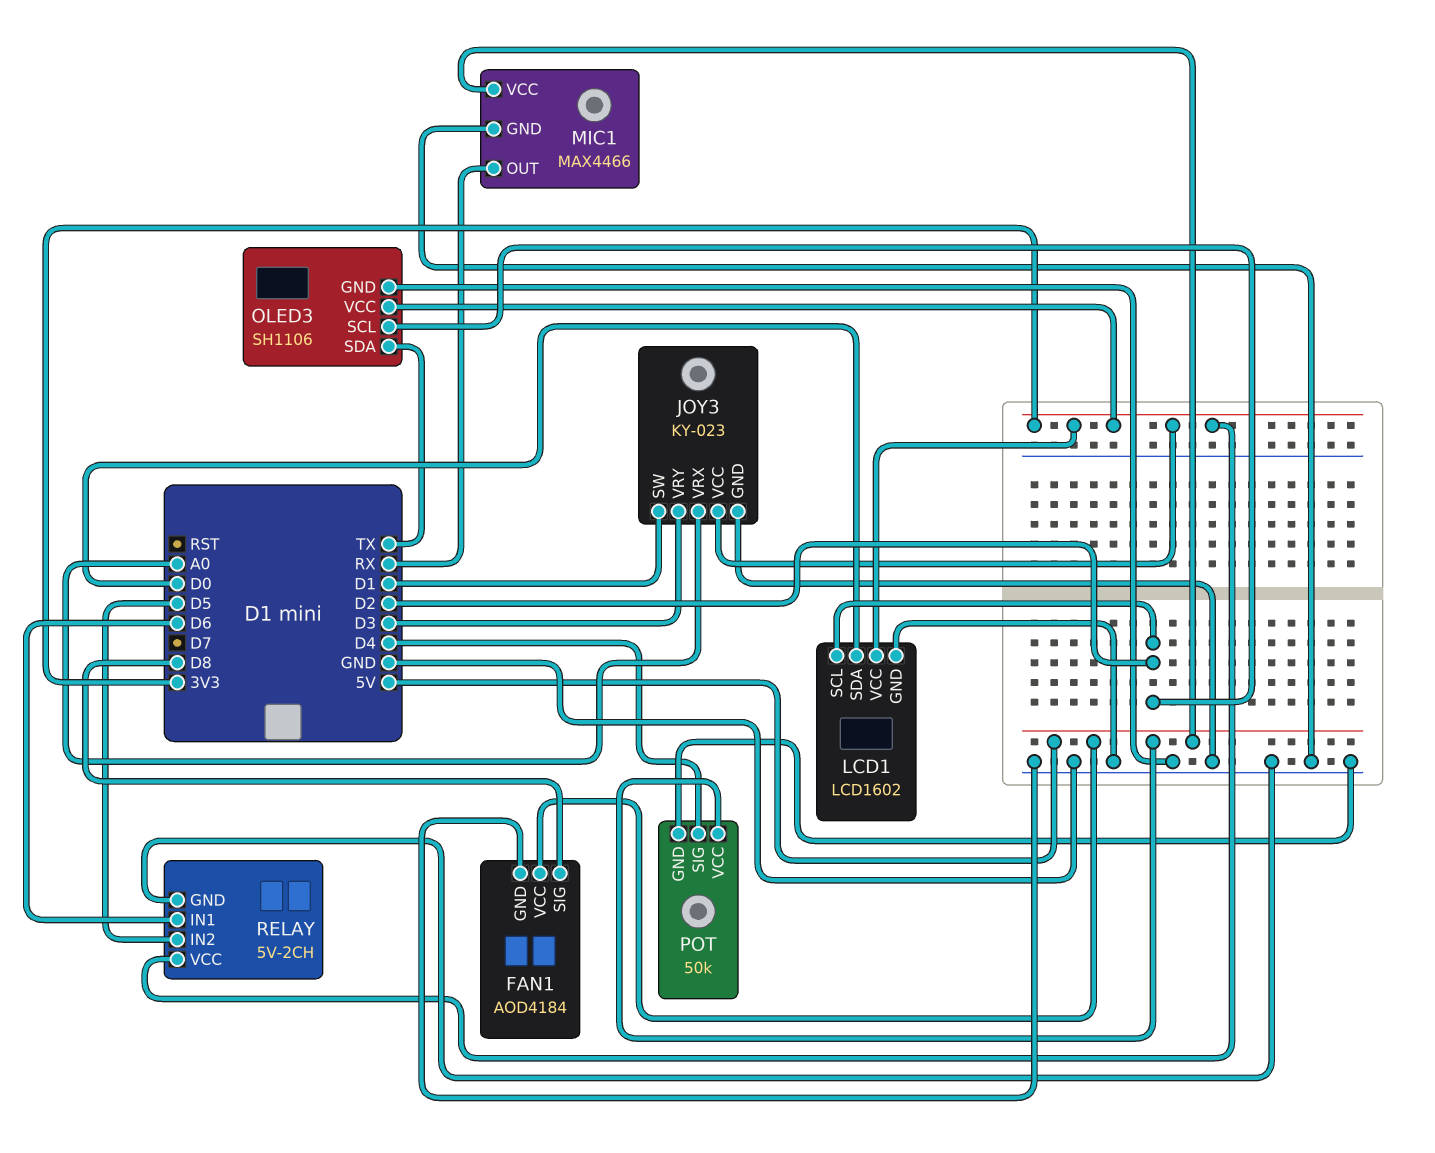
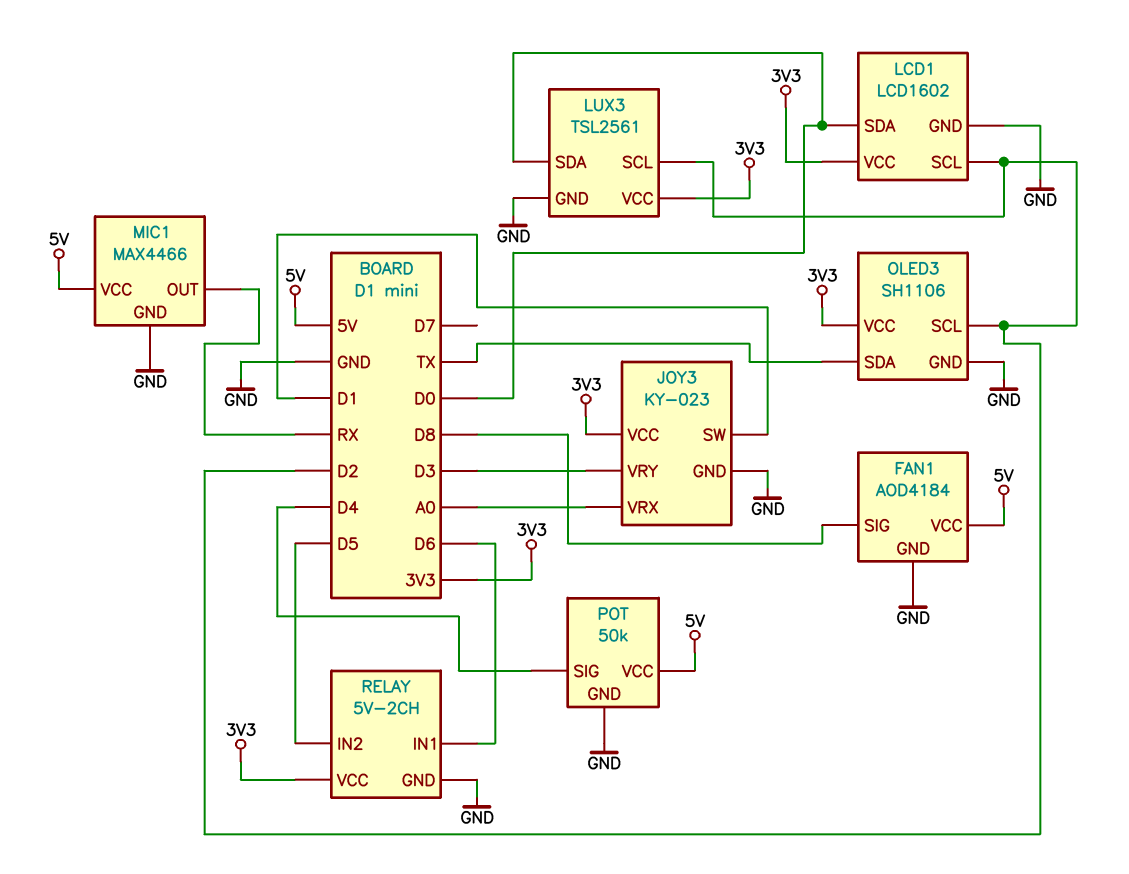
LUX3: none -> TSL2561
LUX3 pin GND: none -> GND
LUX3 pin SCL: none -> D2
LUX3 pin SDA: none -> D0
LUX3 pin VCC: none -> 3V3

